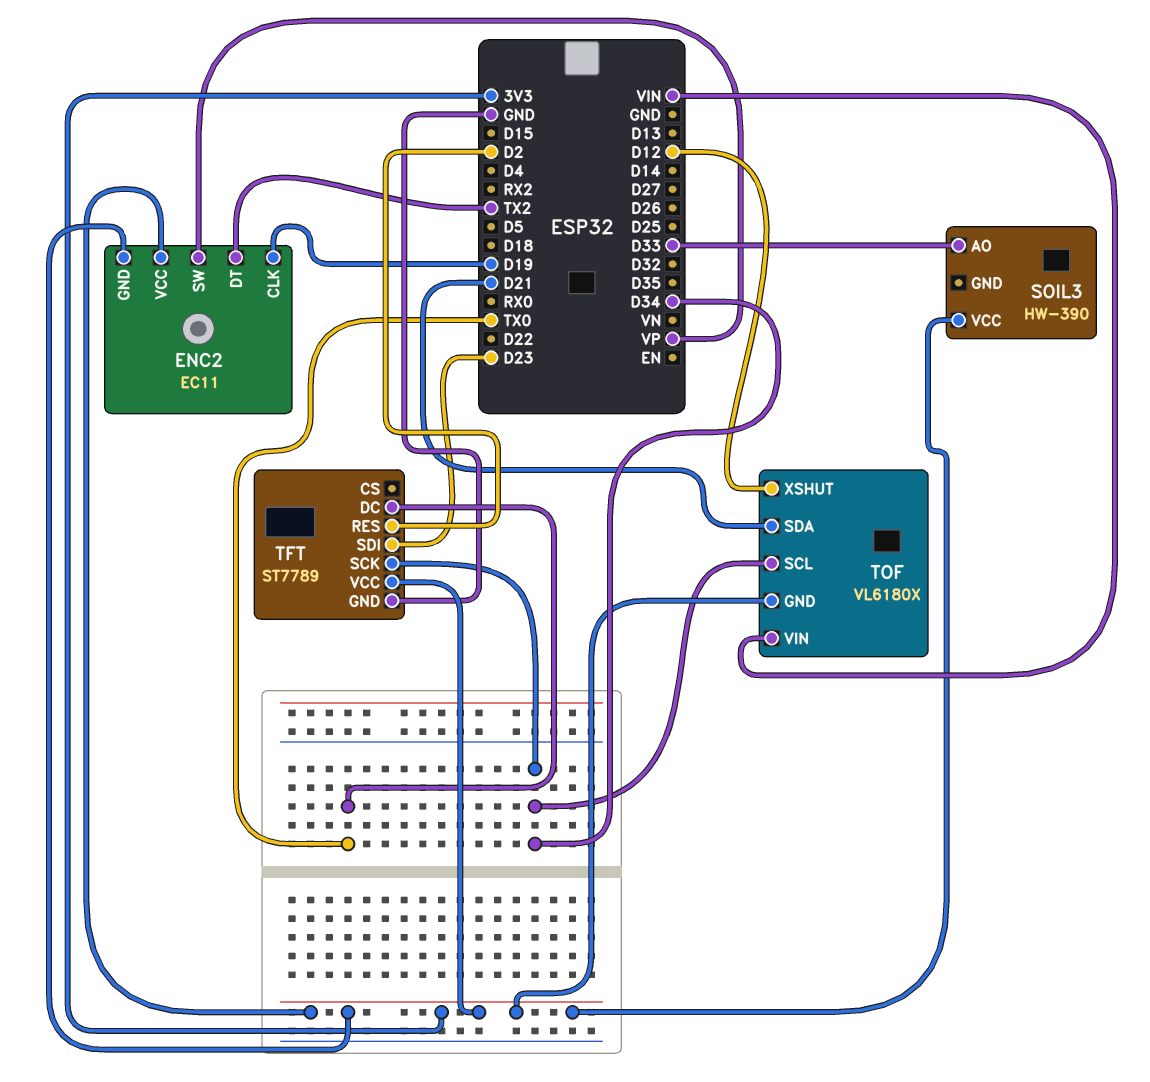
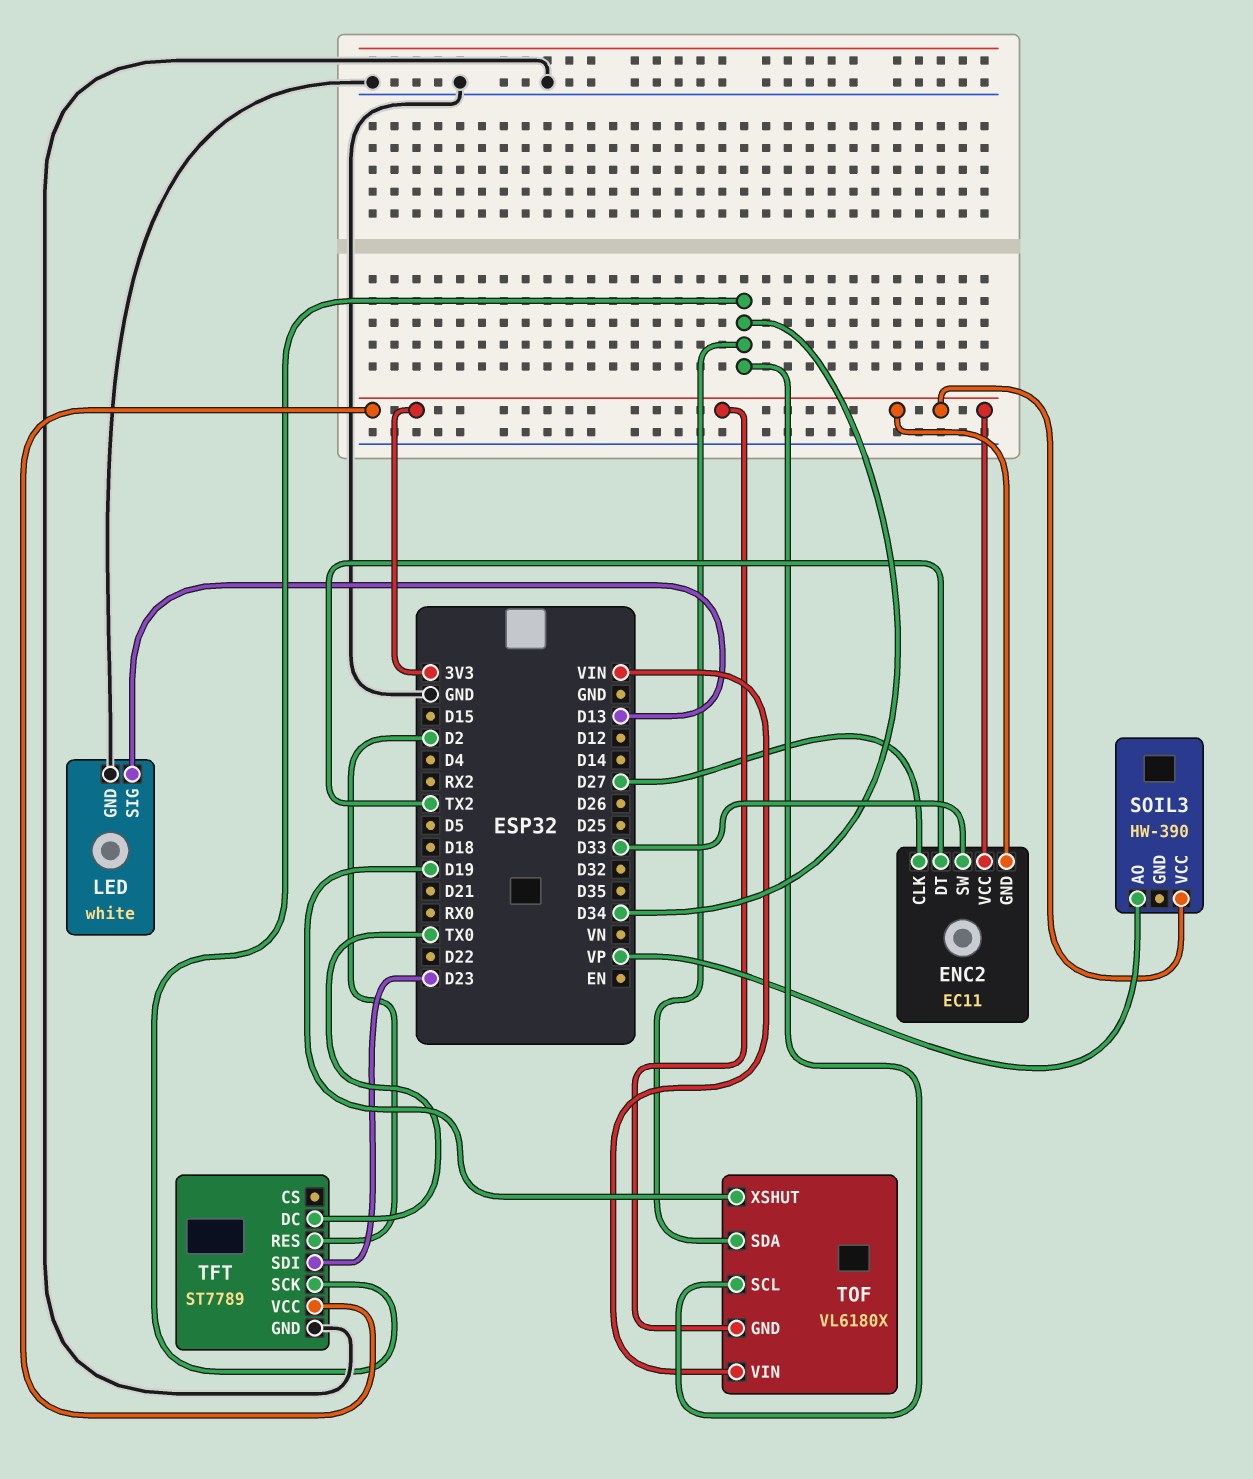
ENC2 pin CLK: D19 -> D27
ENC2 pin SW: VP -> D33
LED: none -> white
LED pin GND: none -> GND
LED pin SIG: none -> D13
SOIL3 pin AO: D33 -> VP
TOF pin SDA: D21 -> D34
TOF pin XSHUT: D12 -> D19

